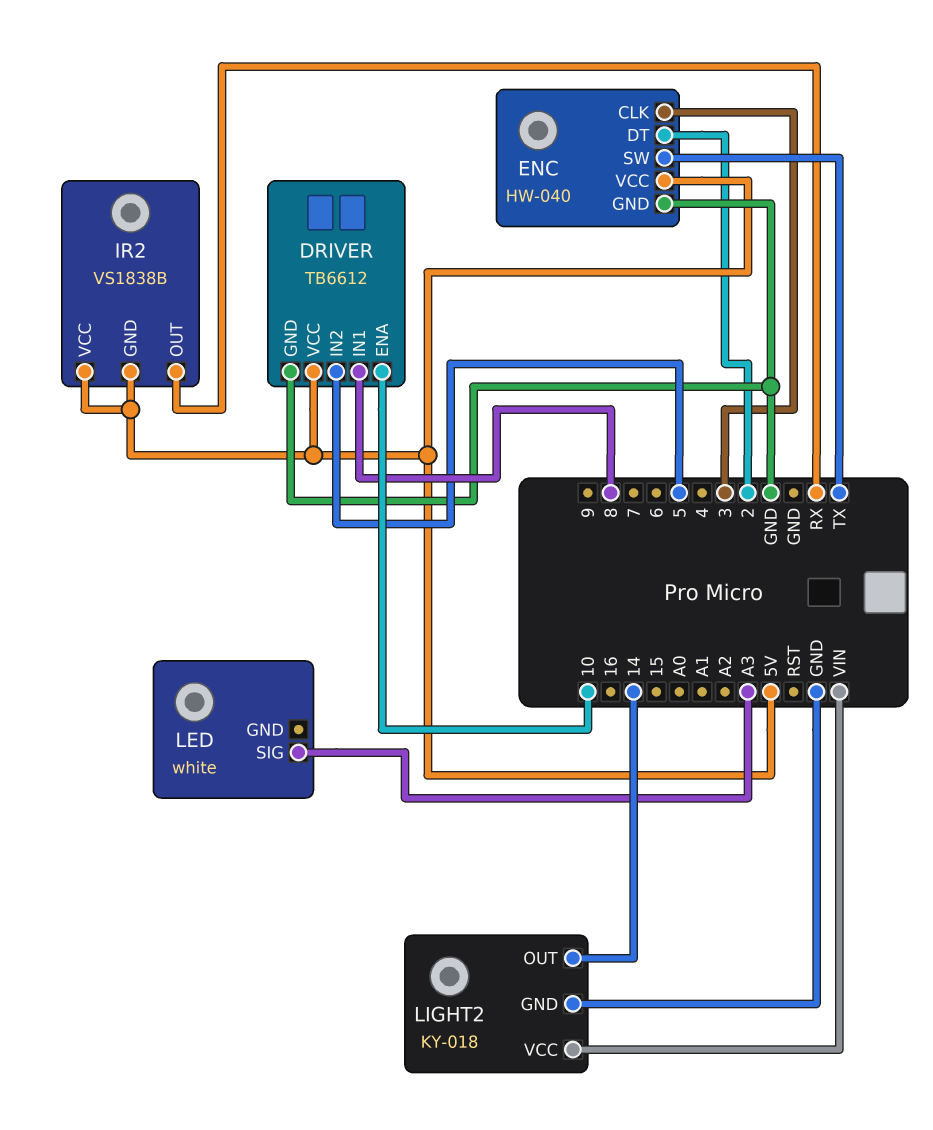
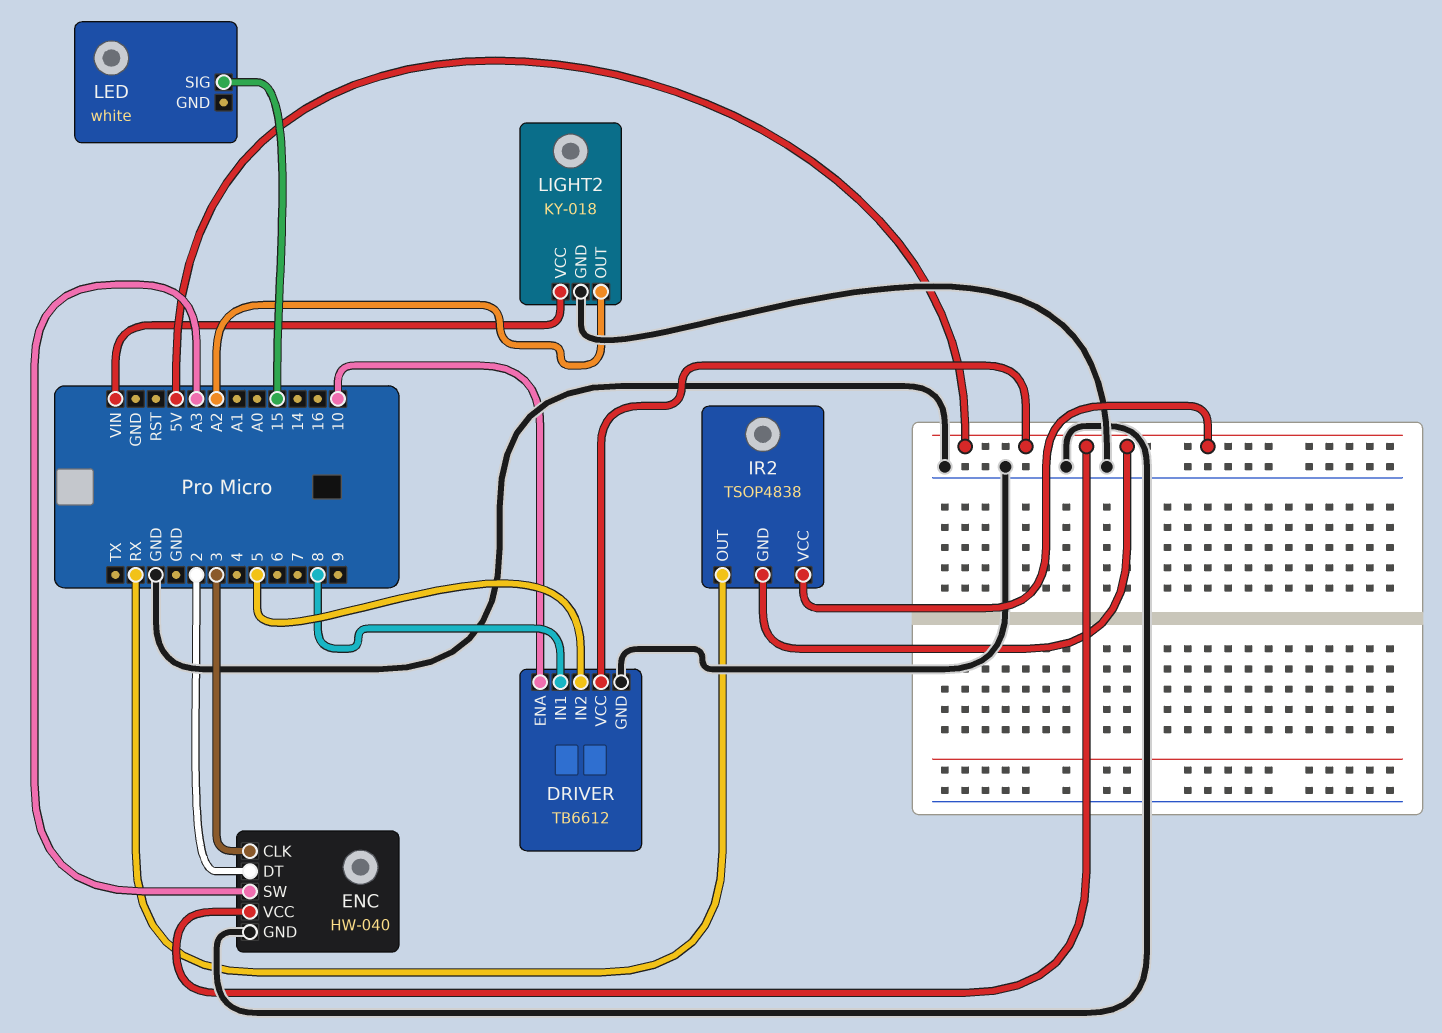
ENC pin SW: TX -> A3
IR2: VS1838B -> TSOP4838
LED pin SIG: A3 -> 15
LIGHT2 pin OUT: 14 -> A2

